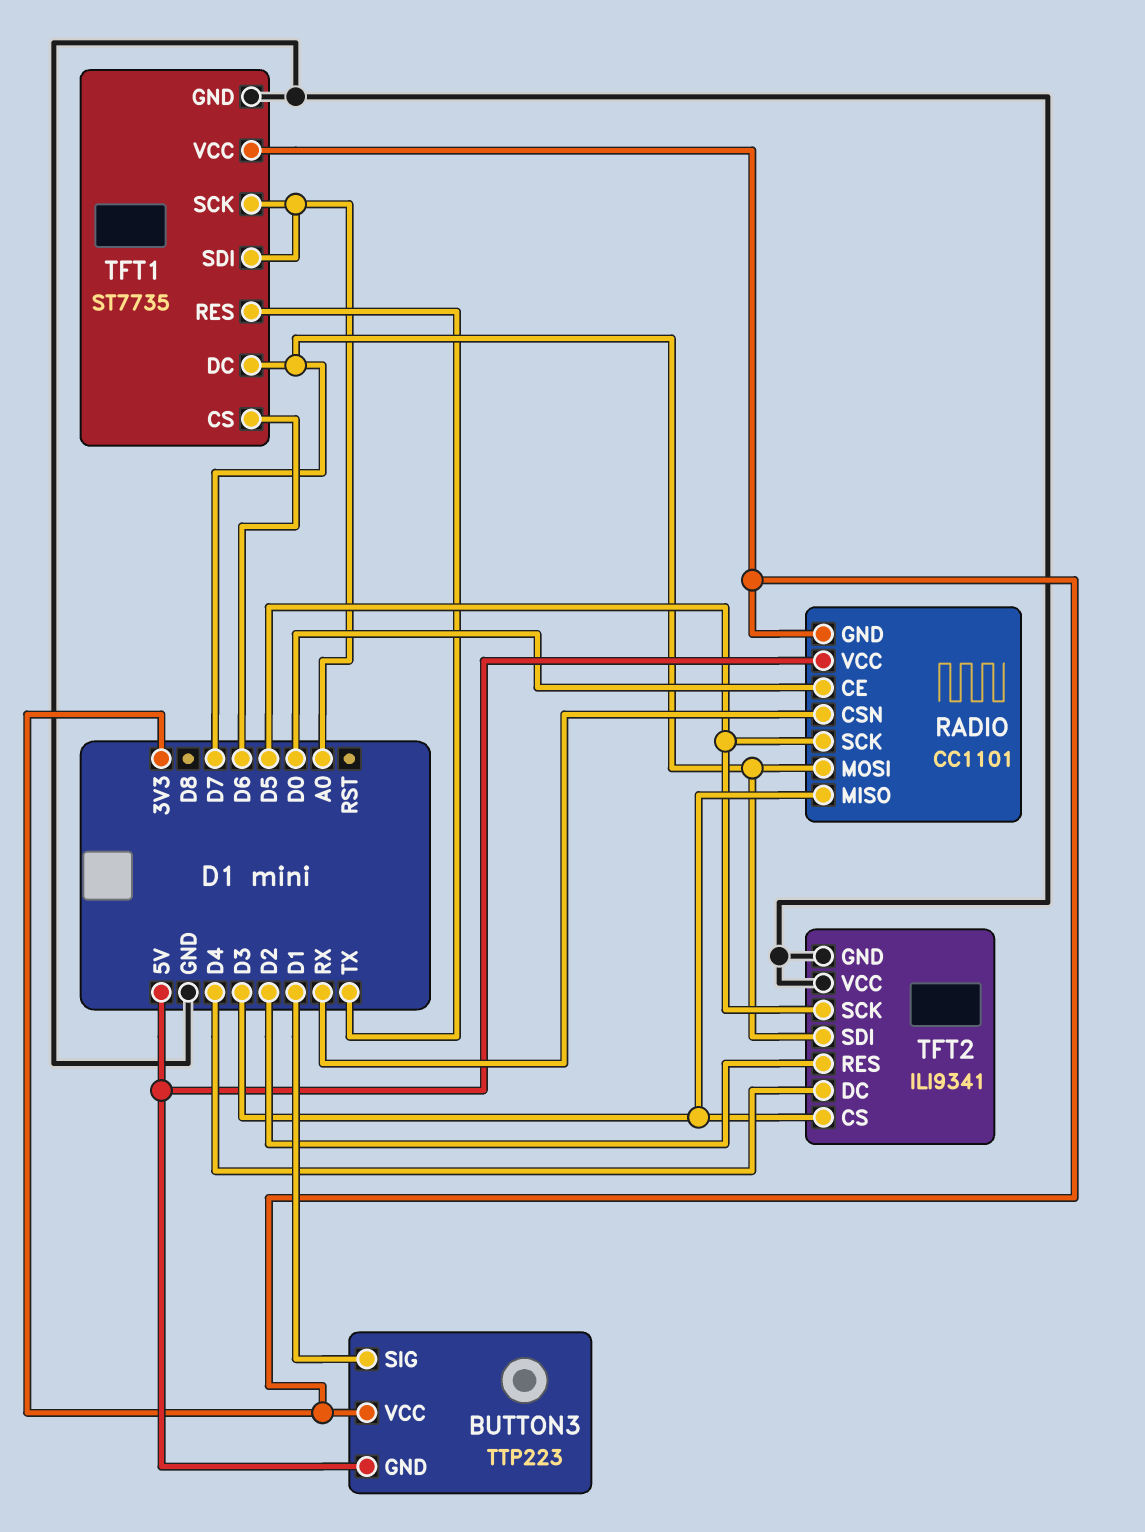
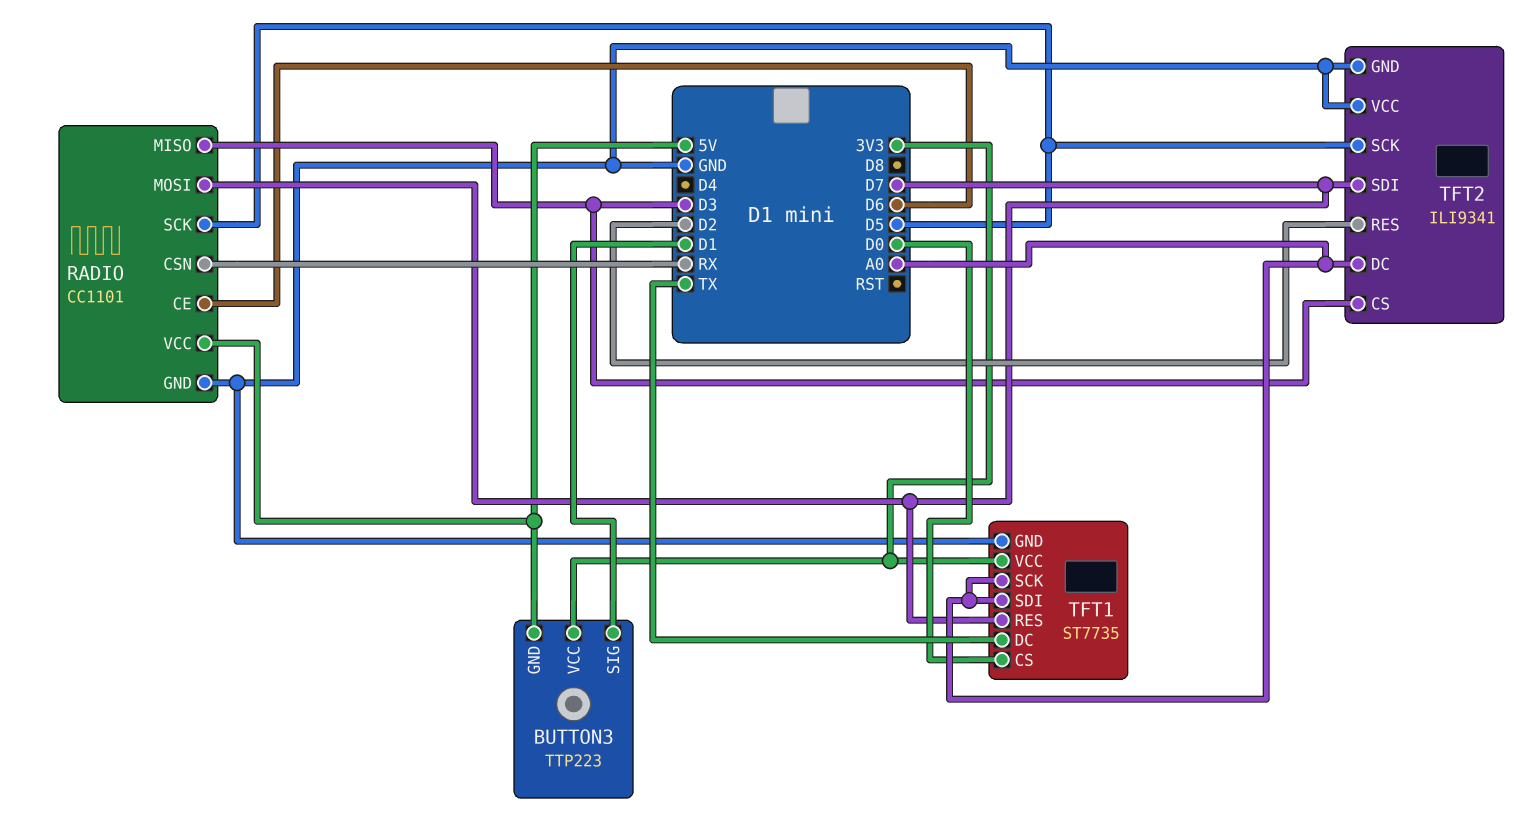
RADIO pin CE: D0 -> D6
RADIO pin GND: 3V3 -> GND
TFT1 pin CS: D6 -> D0
TFT1 pin DC: D7 -> TX
TFT1 pin RES: TX -> D7
TFT2 pin DC: D4 -> A0

